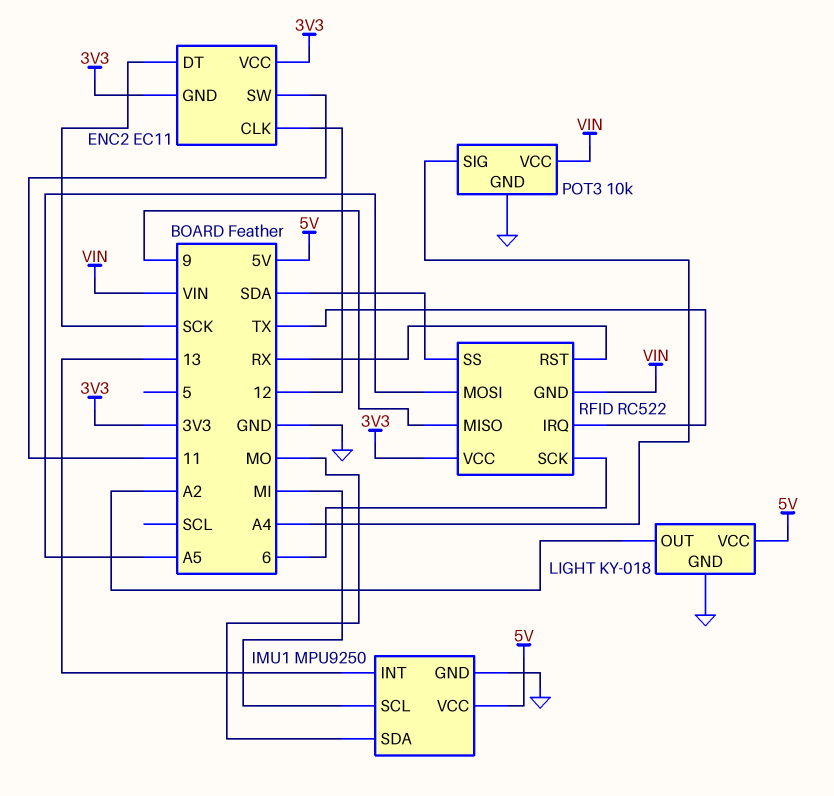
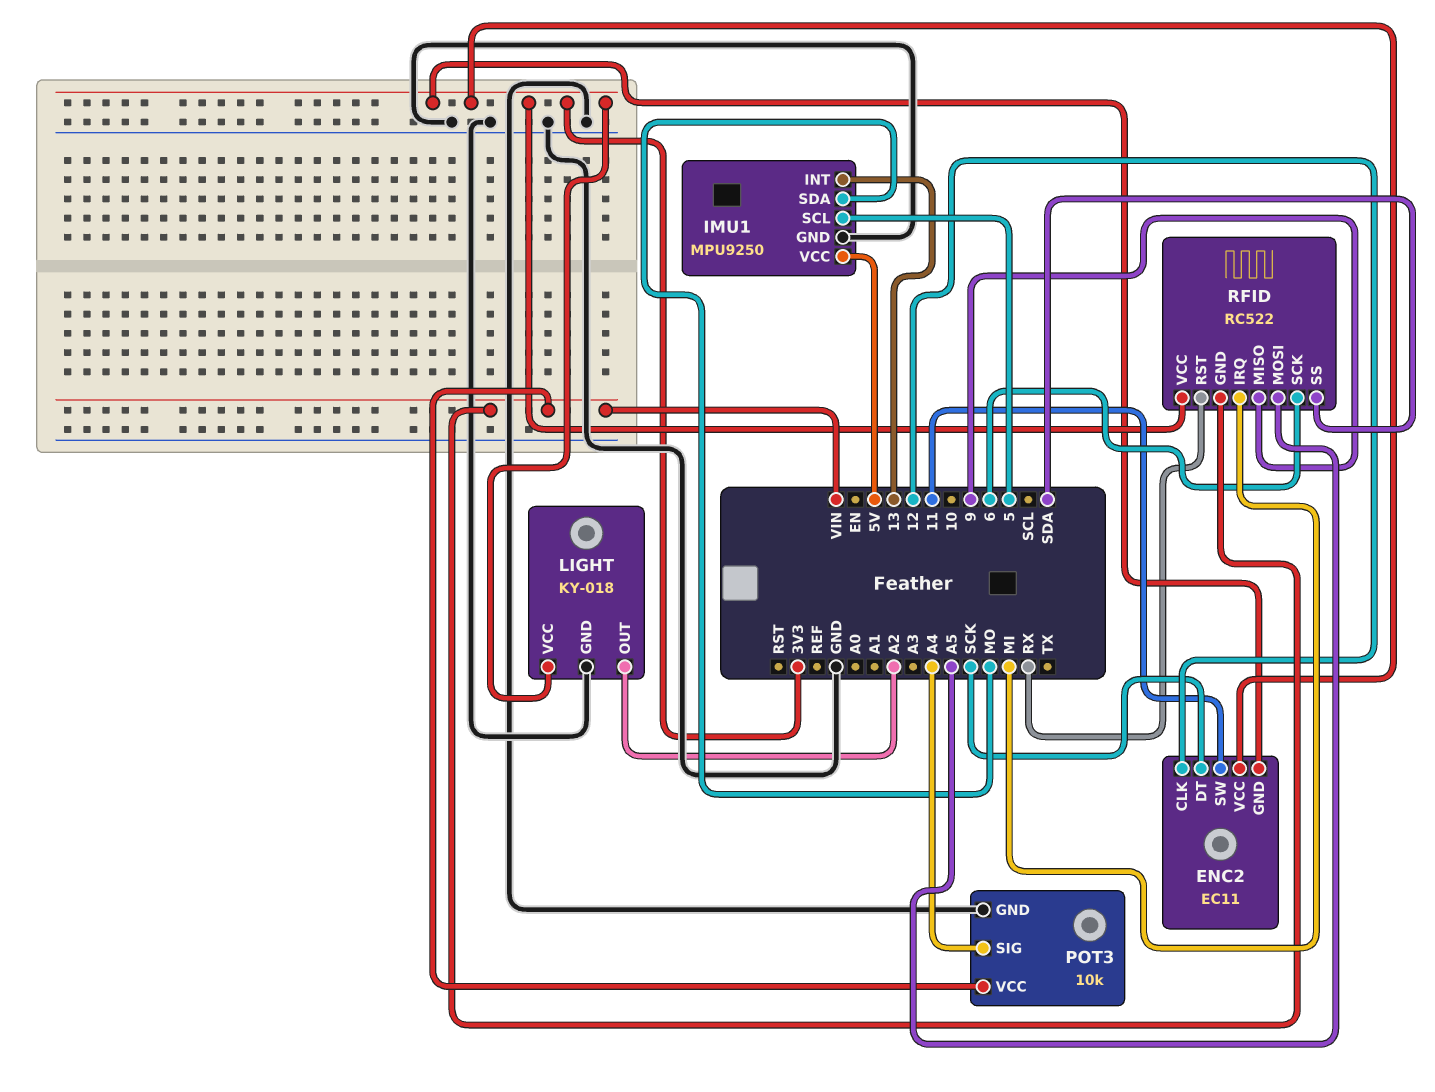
IMU1 pin SCL: MI -> 5
LIGHT pin VCC: 5V -> 3V3
RFID pin IRQ: TX -> MI

